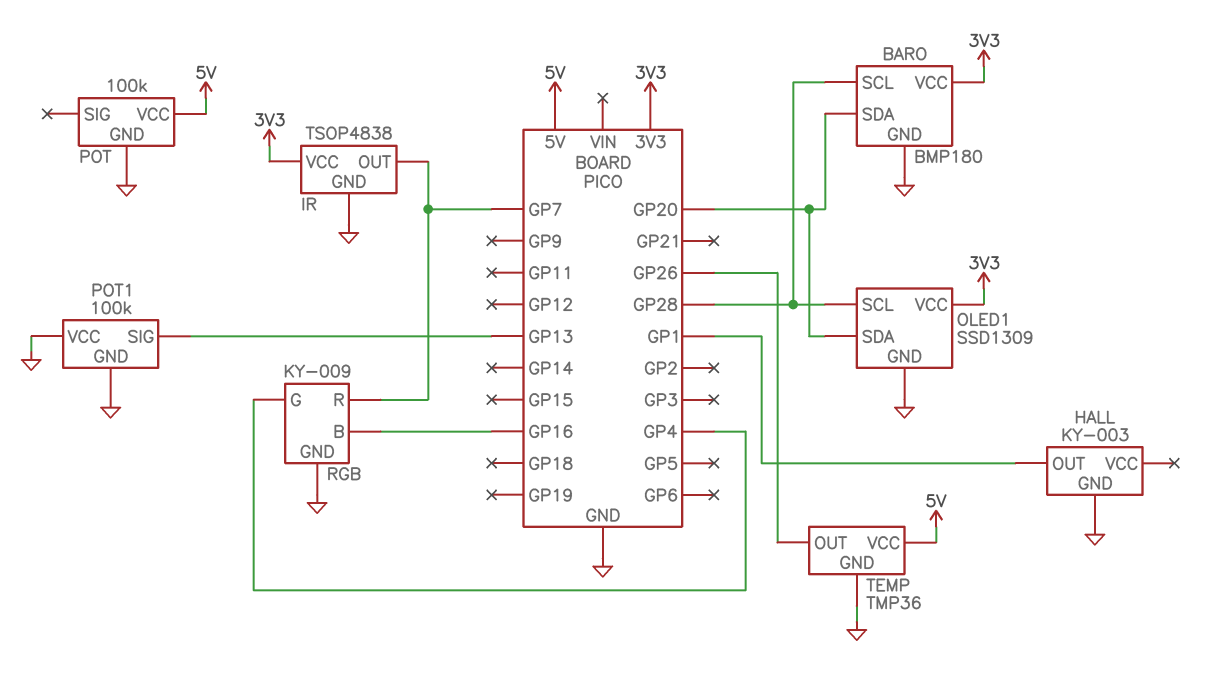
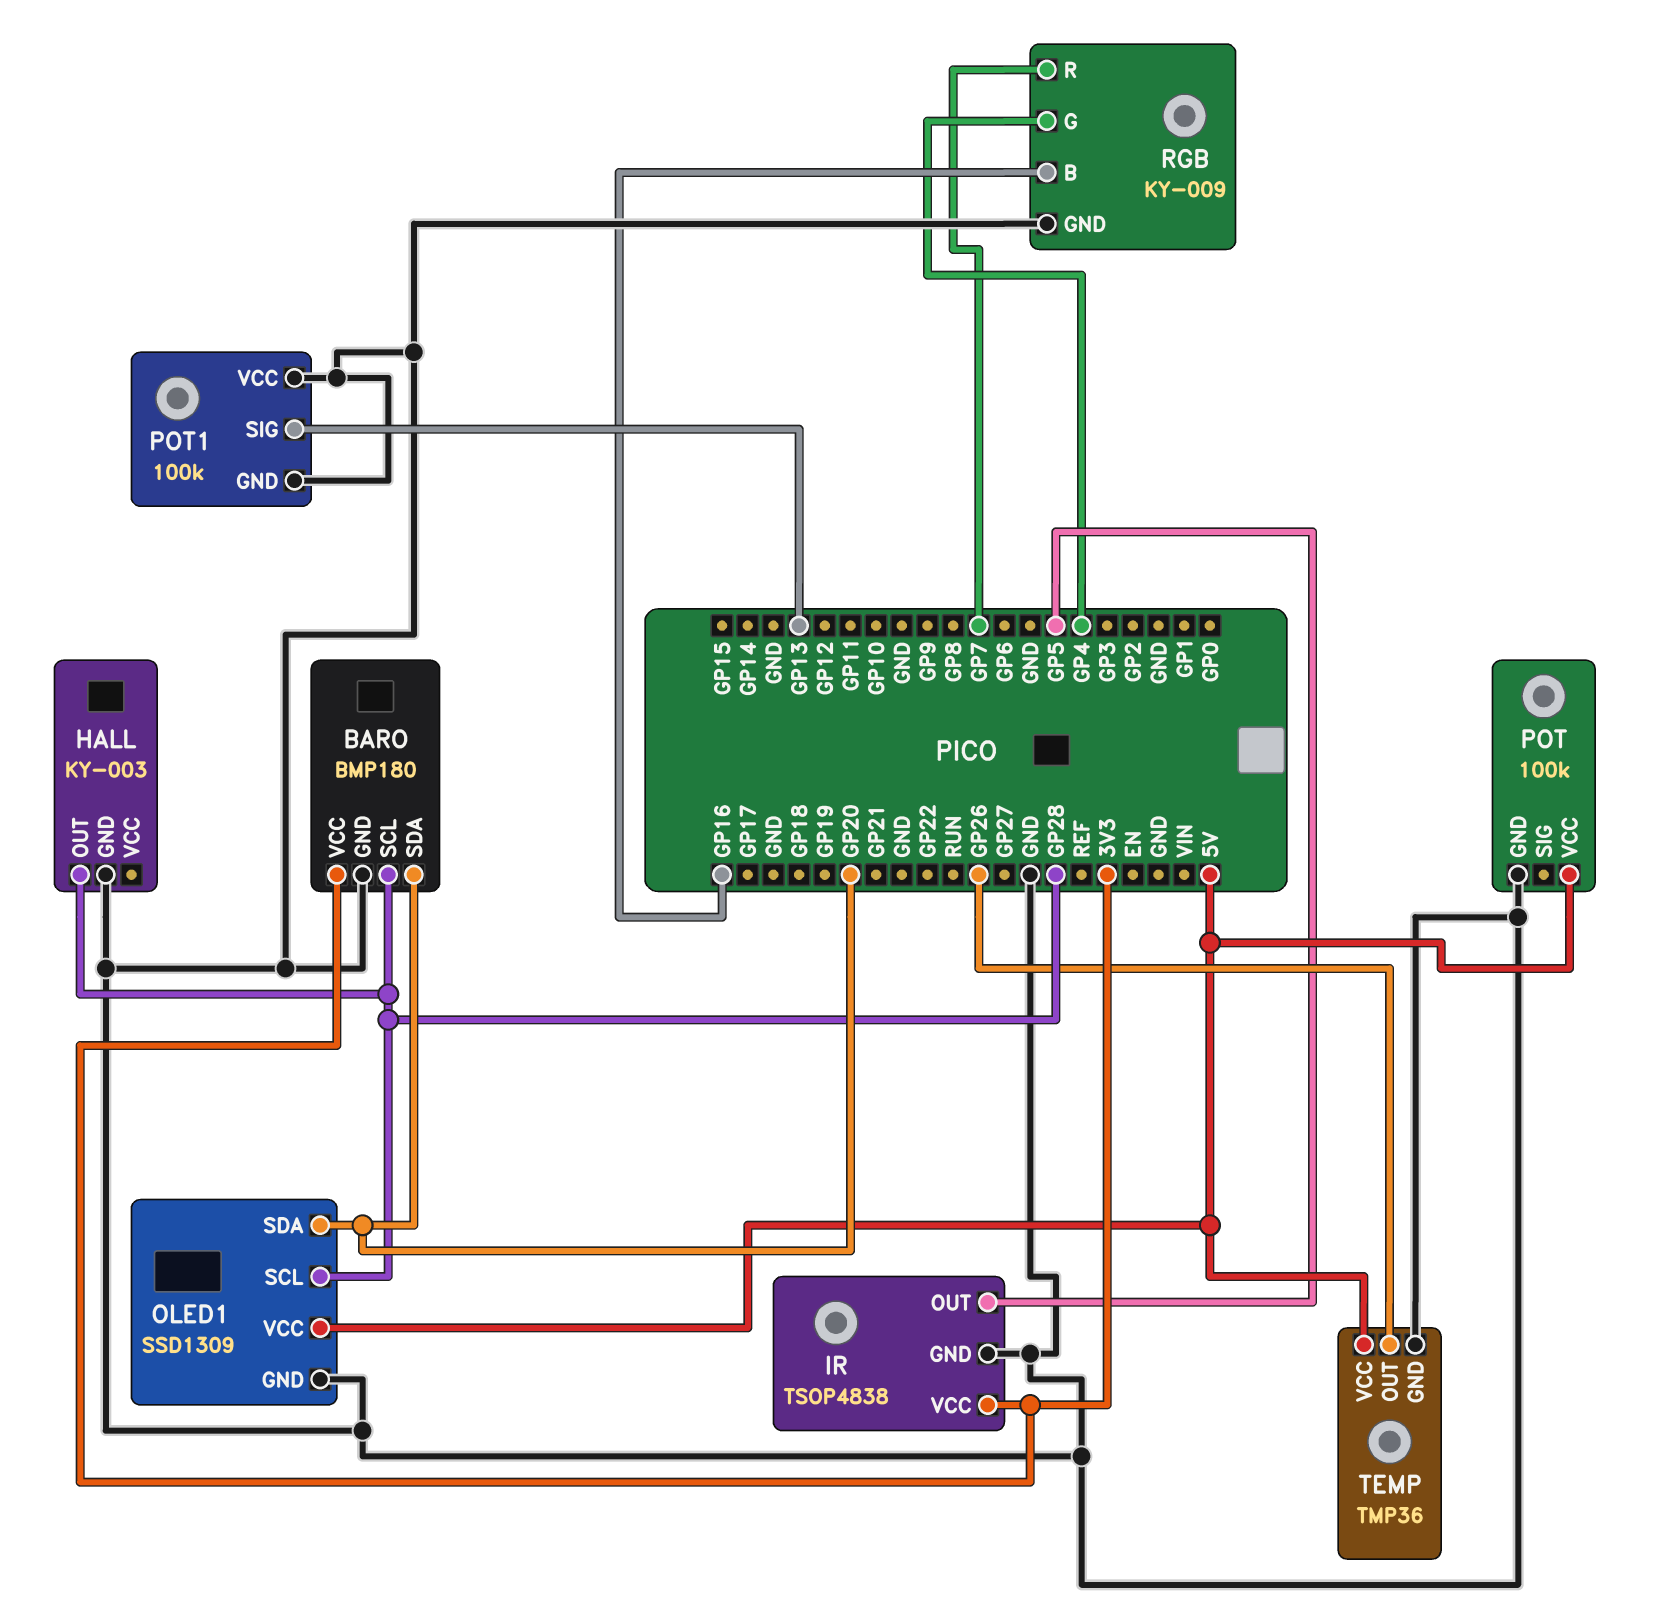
HALL pin OUT: GP1 -> GP28
IR pin OUT: GP7 -> GP5
OLED1 pin VCC: 3V3 -> 5V

